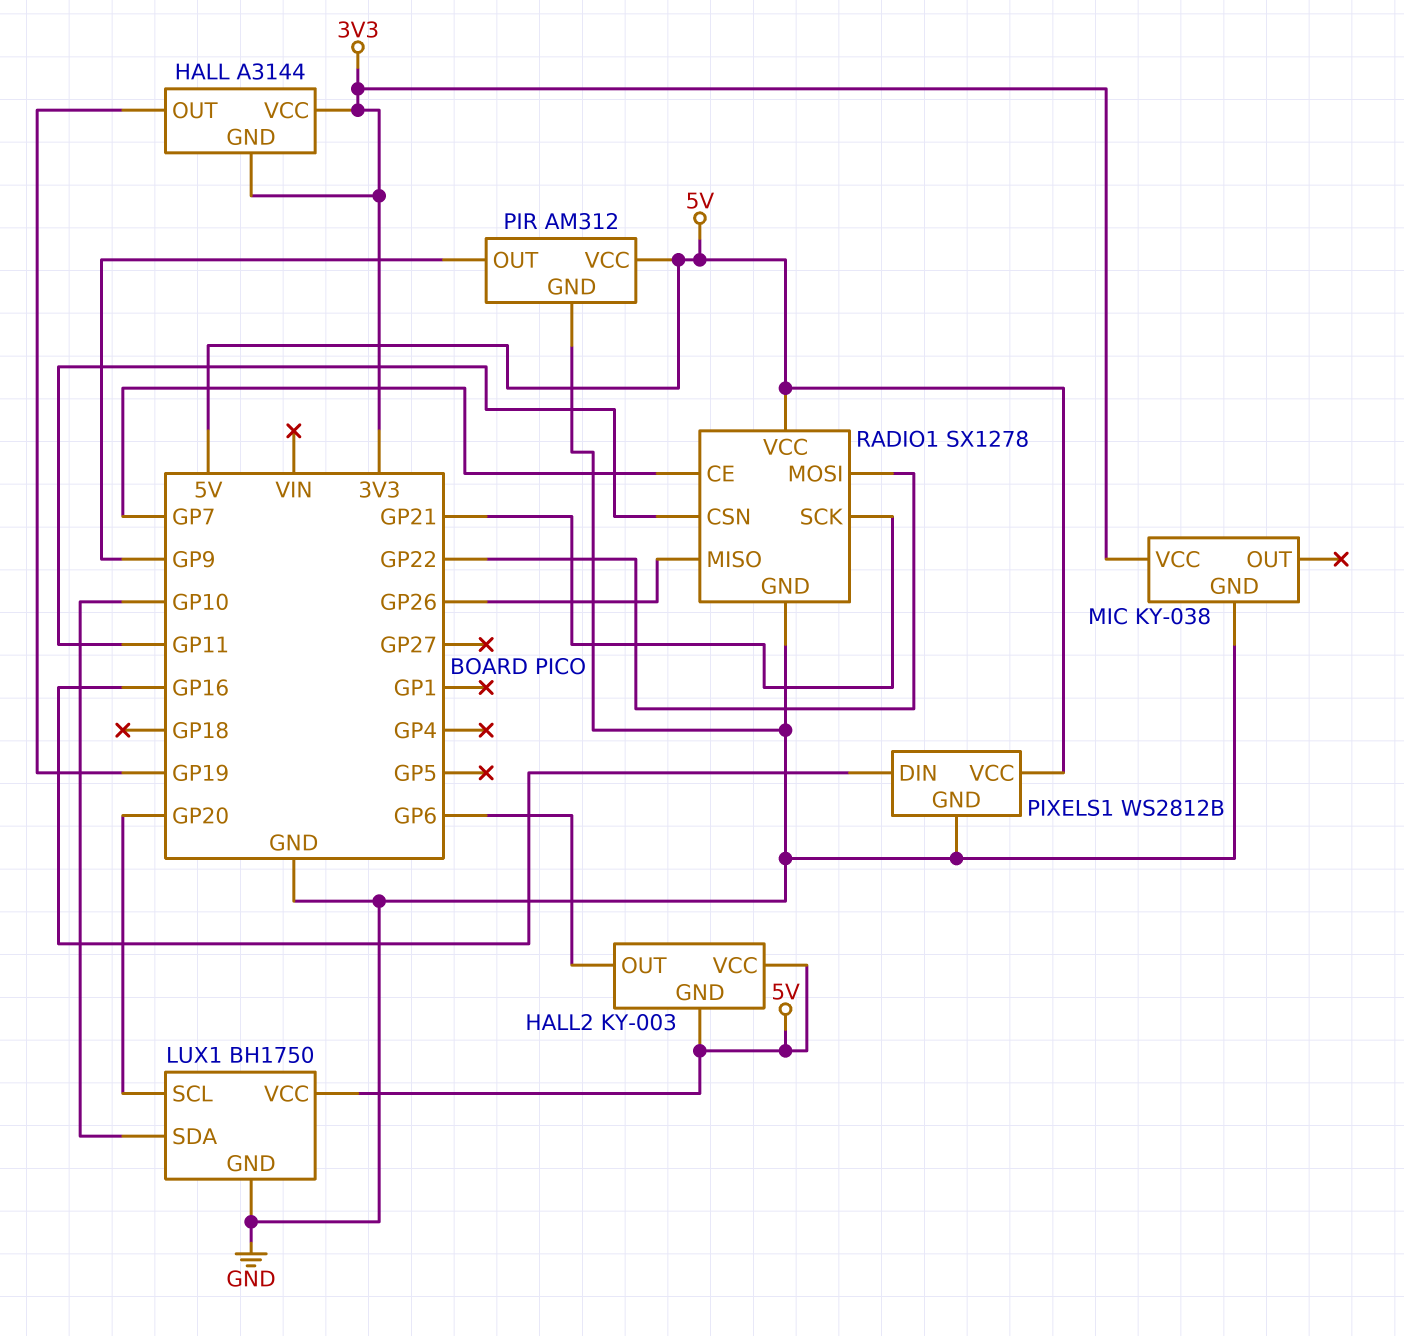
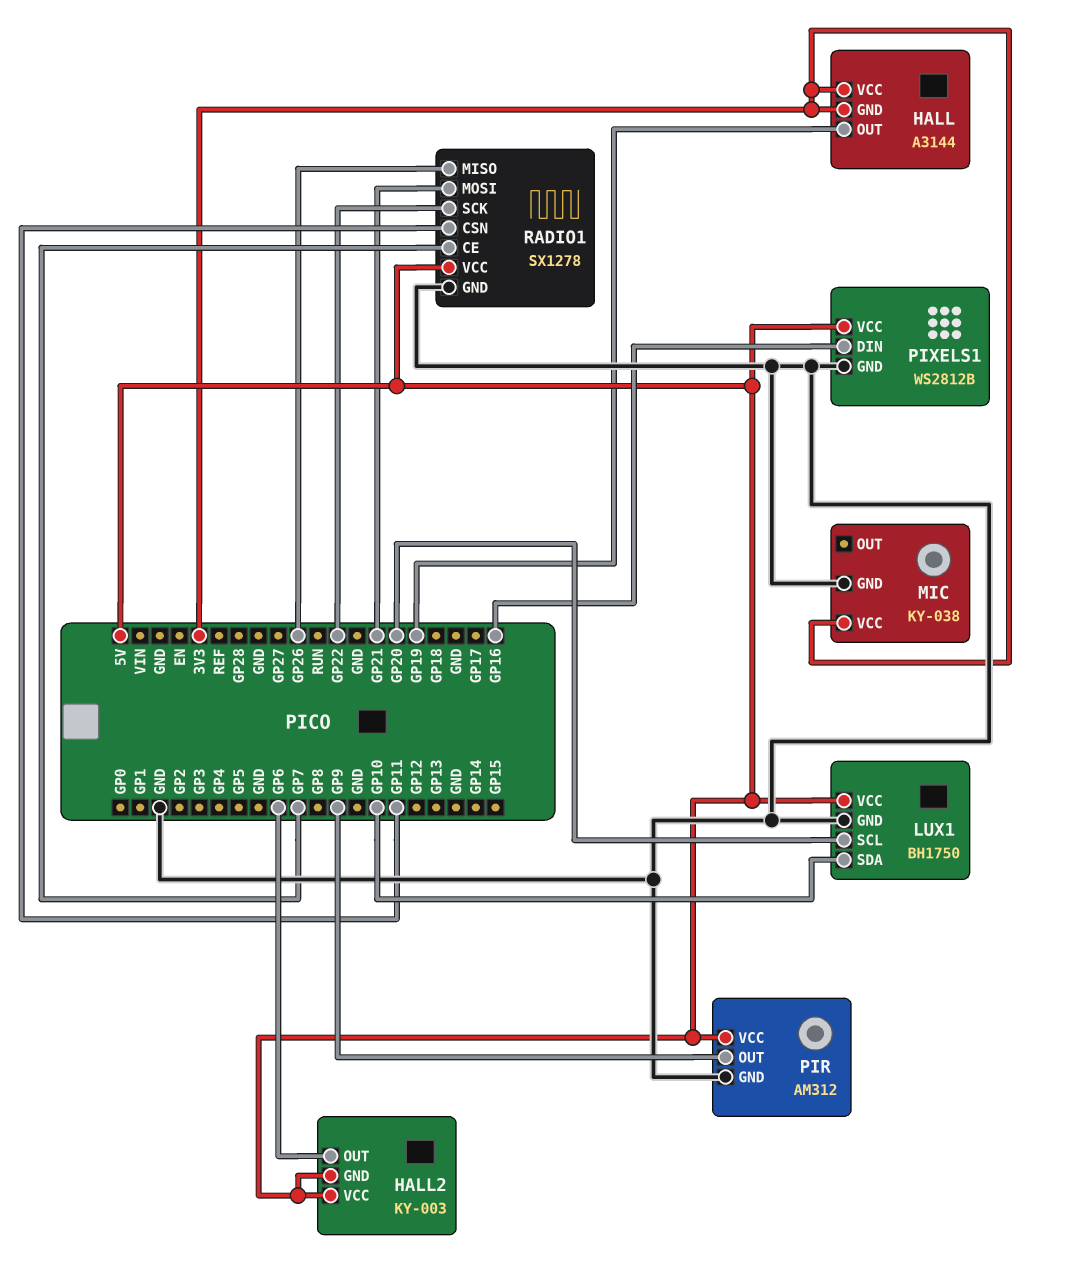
RADIO1 pin MOSI: GP22 -> GP21
RADIO1 pin SCK: GP21 -> GP22

